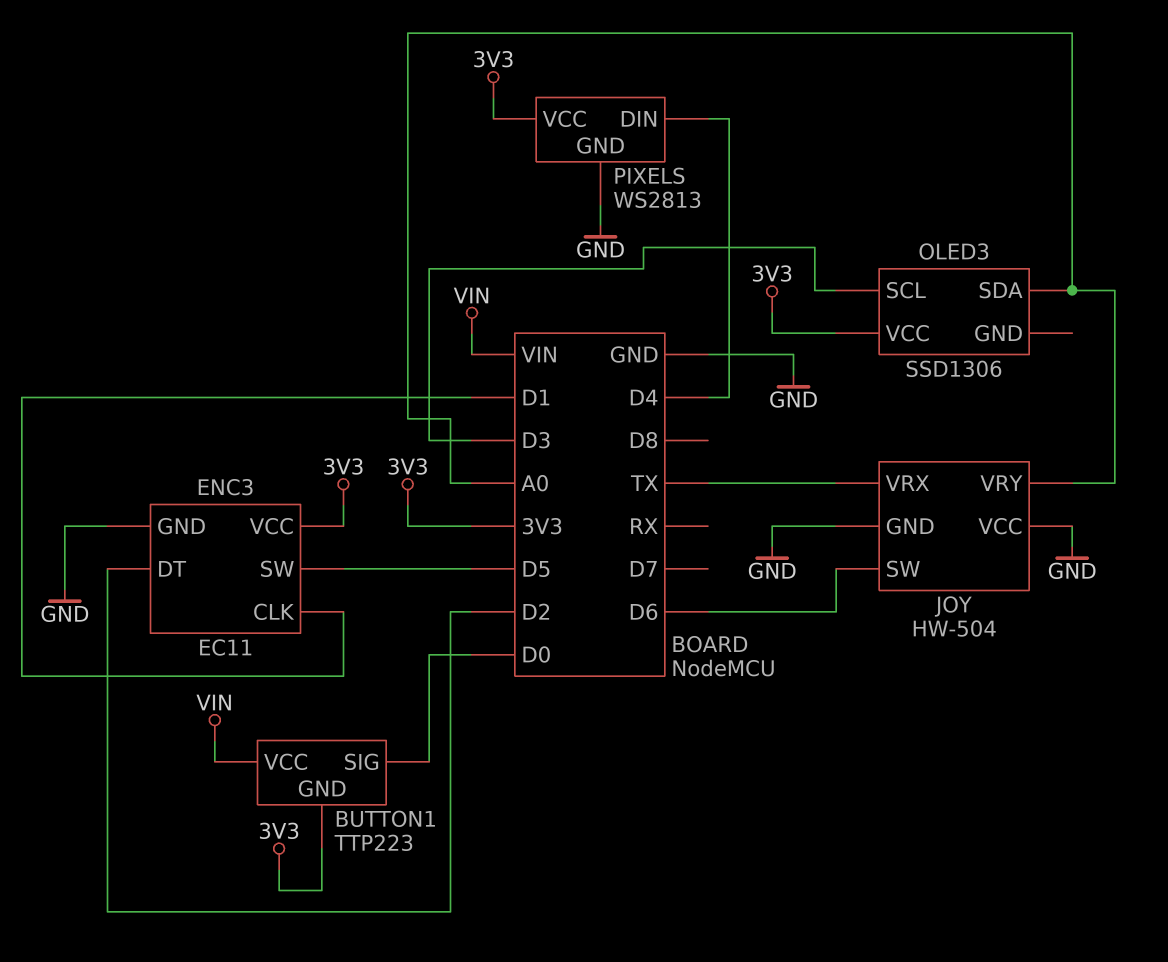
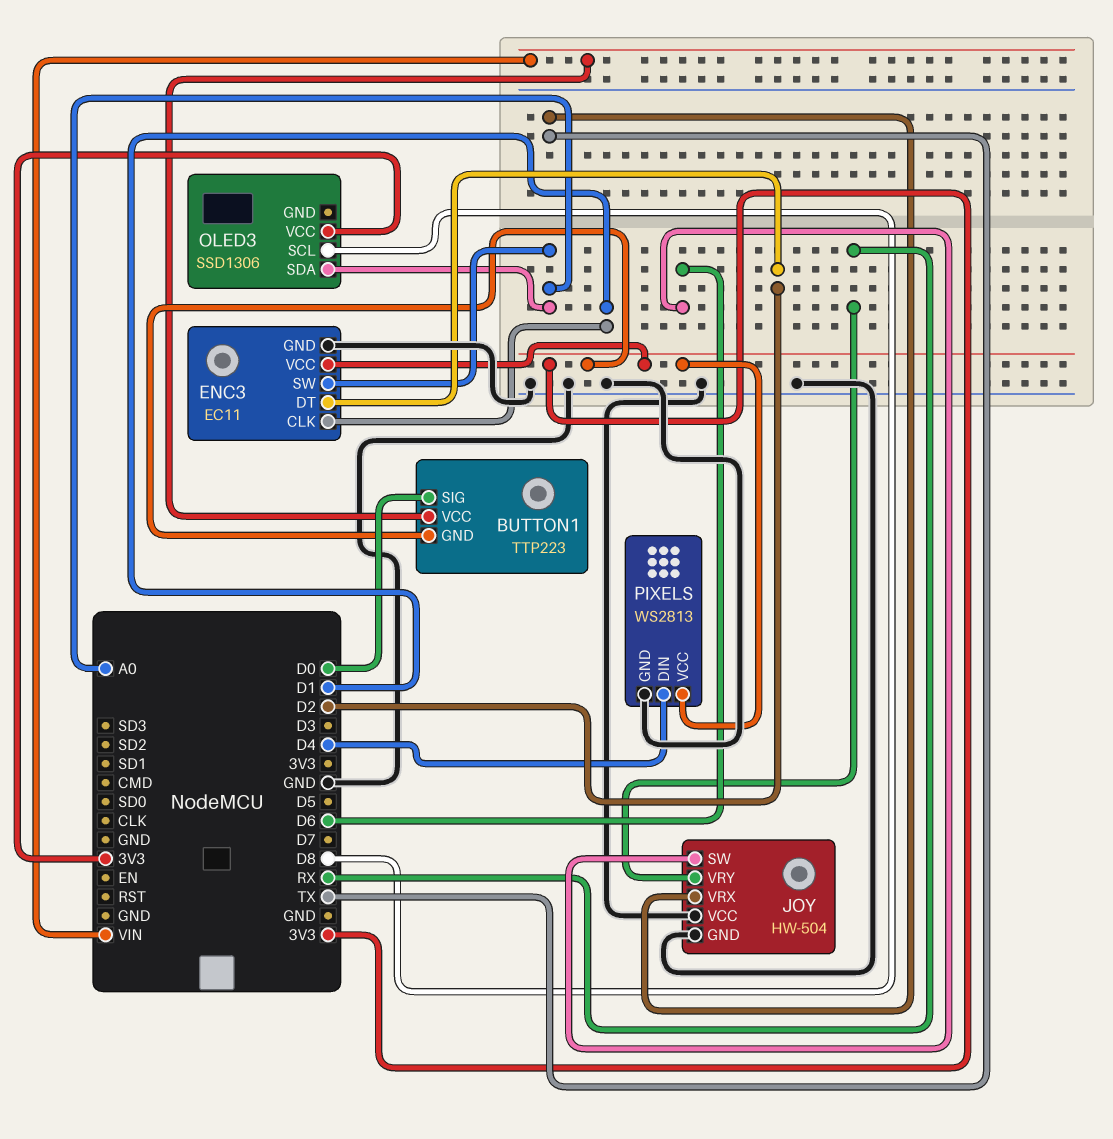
ENC3 pin SW: D5 -> A0
JOY pin VRY: A0 -> RX
OLED3 pin SCL: D3 -> D8

